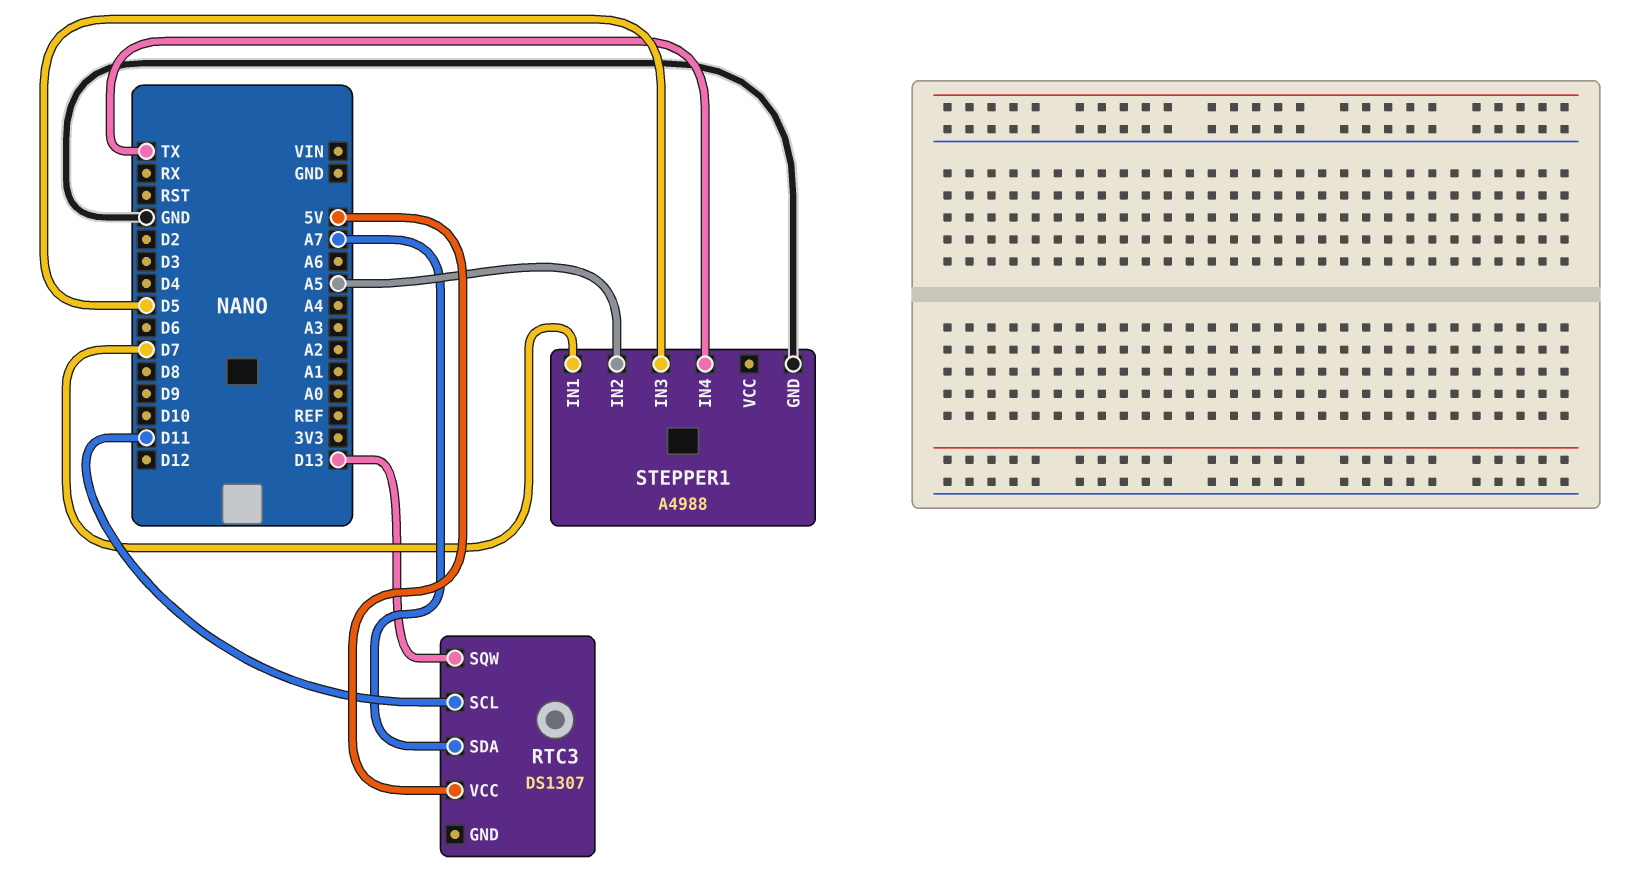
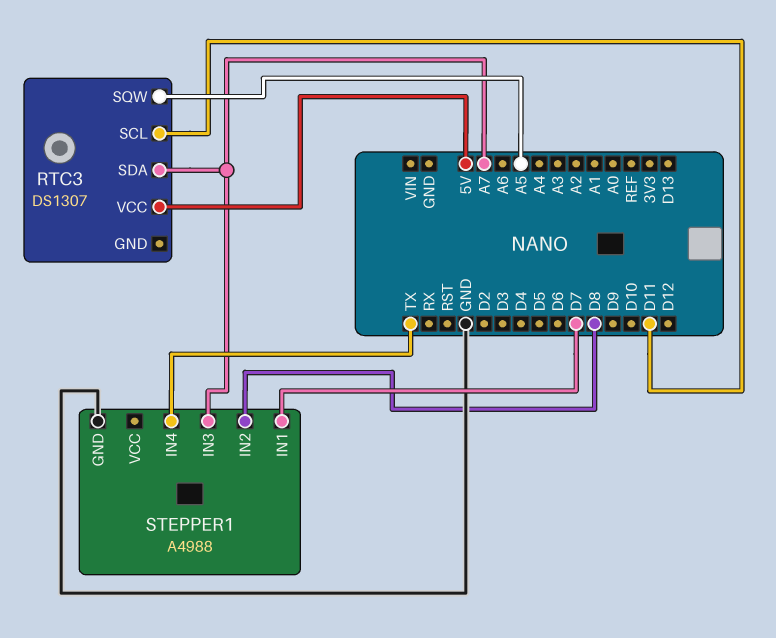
RTC3 pin SQW: D13 -> A5
STEPPER1 pin IN2: A5 -> D8
STEPPER1 pin IN3: D5 -> A7

